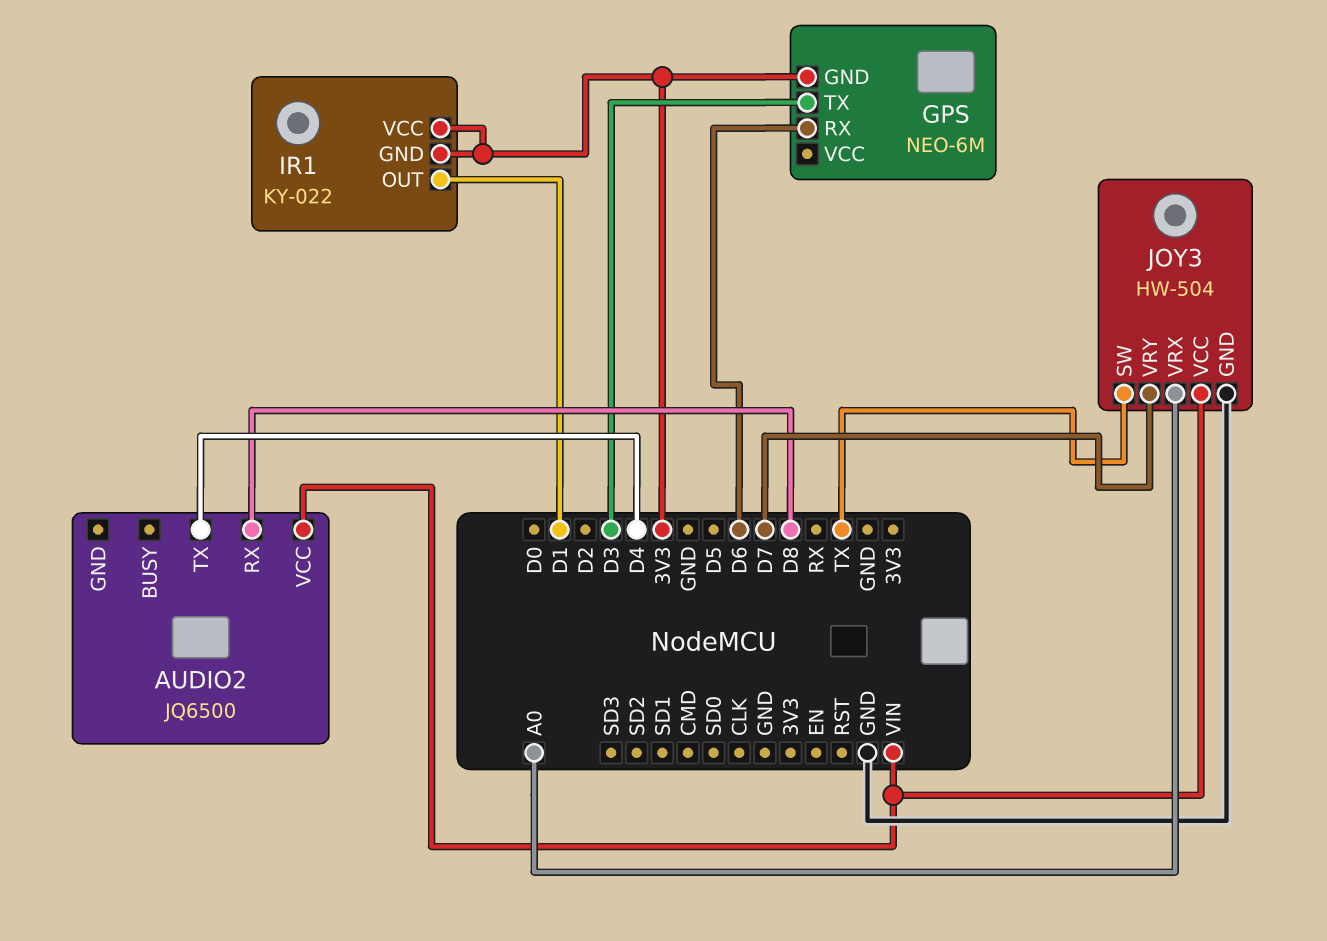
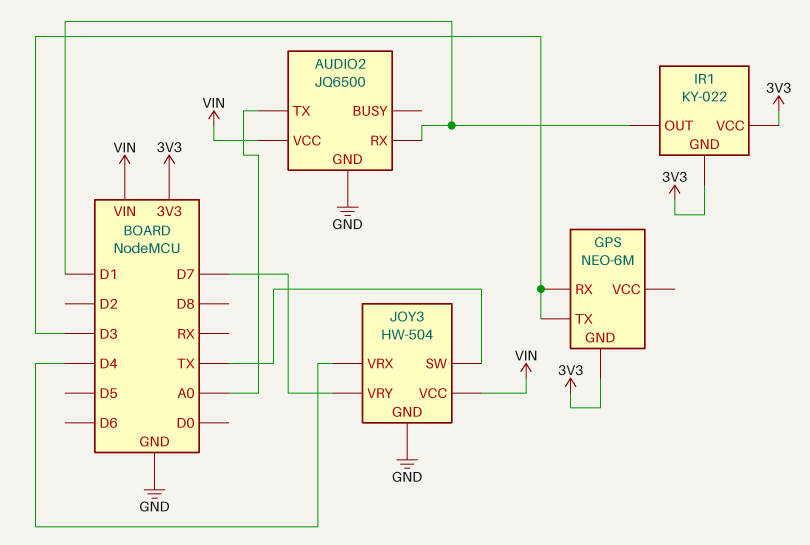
AUDIO2 pin GND: none -> GND
AUDIO2 pin RX: D8 -> D1
AUDIO2 pin TX: D4 -> A0
GPS pin RX: D6 -> D3
JOY3 pin VRX: A0 -> D4

